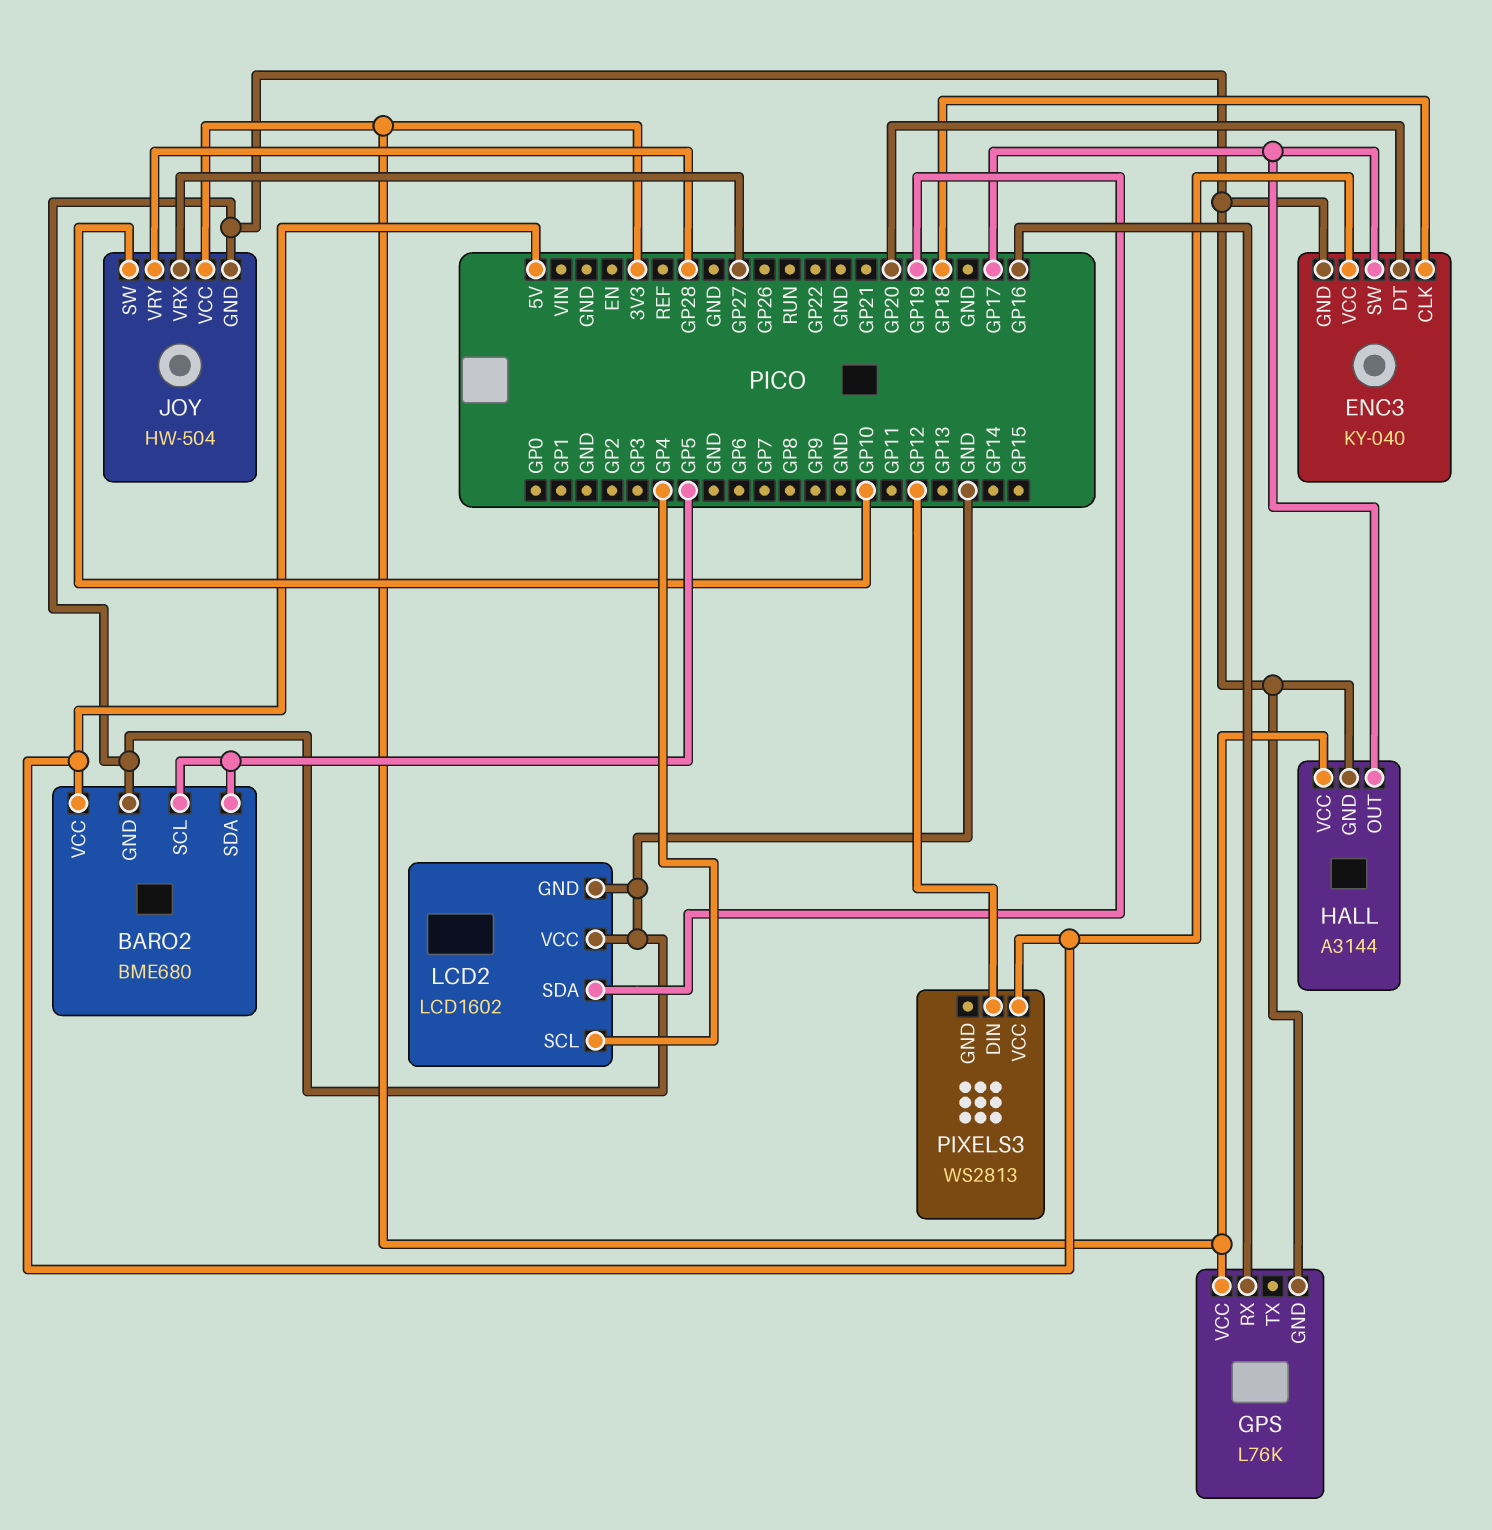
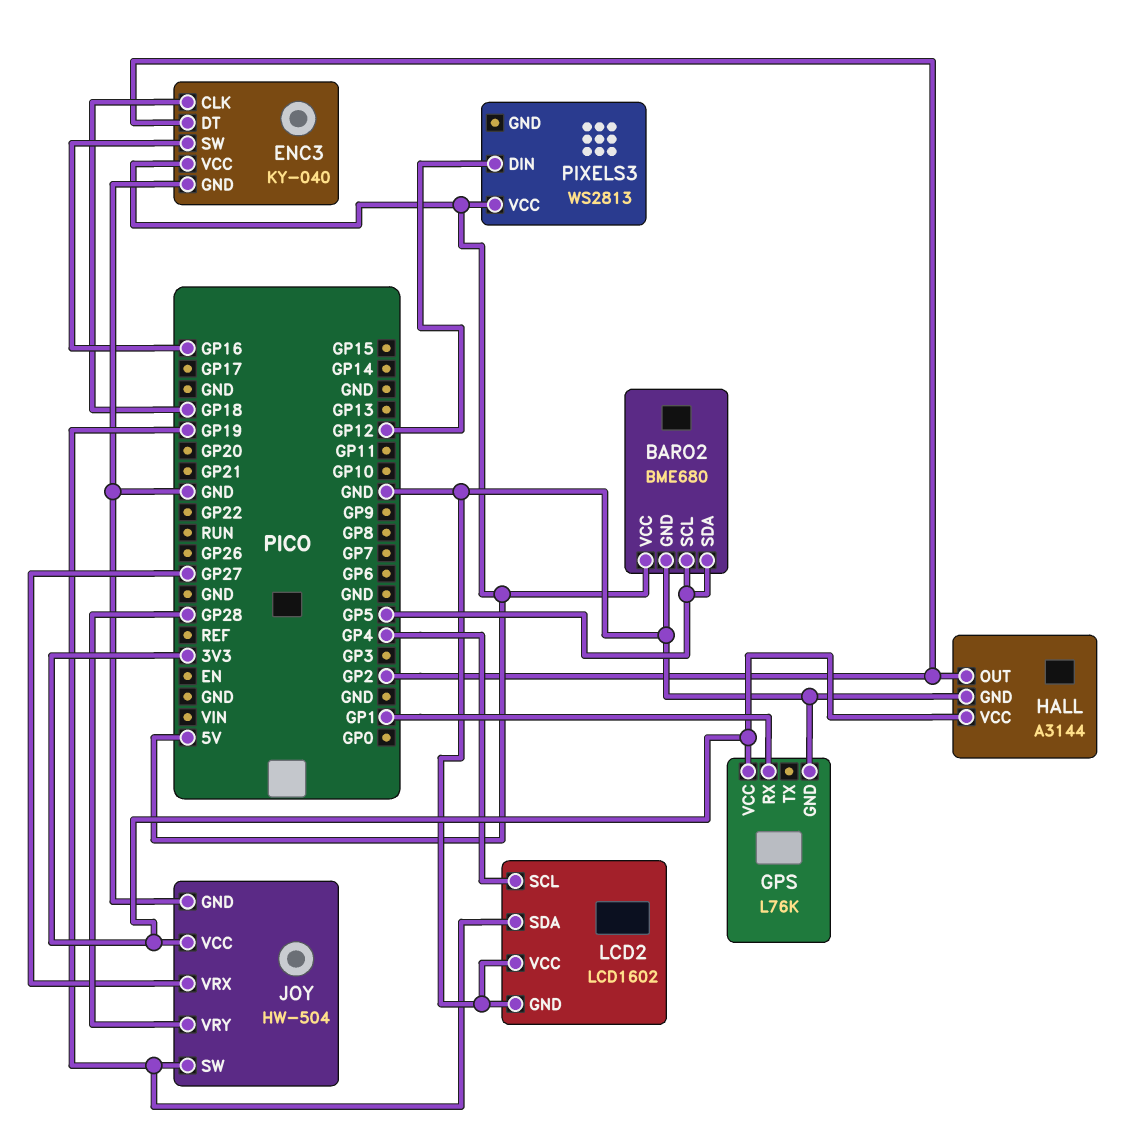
ENC3 pin DT: GP20 -> GP2
ENC3 pin SW: GP17 -> GP16
GPS pin RX: GP16 -> GP1
HALL pin OUT: GP17 -> GP2
JOY pin SW: GP10 -> GP19

